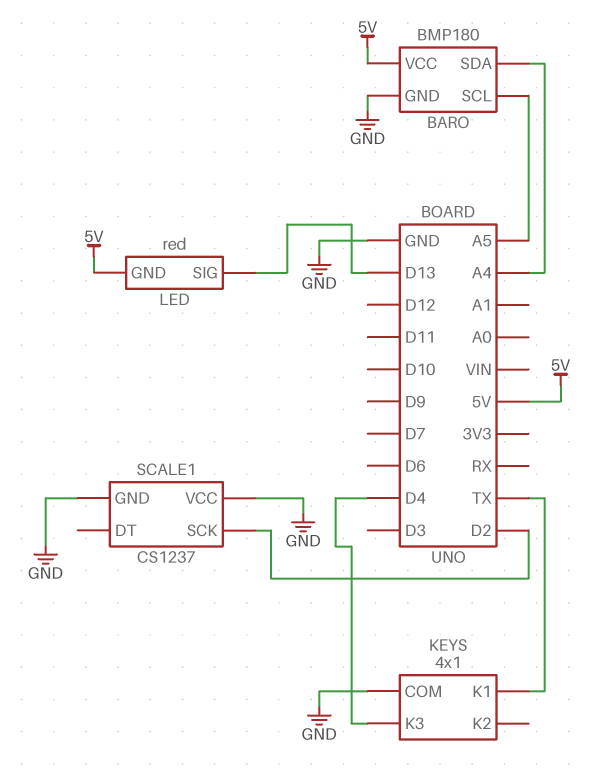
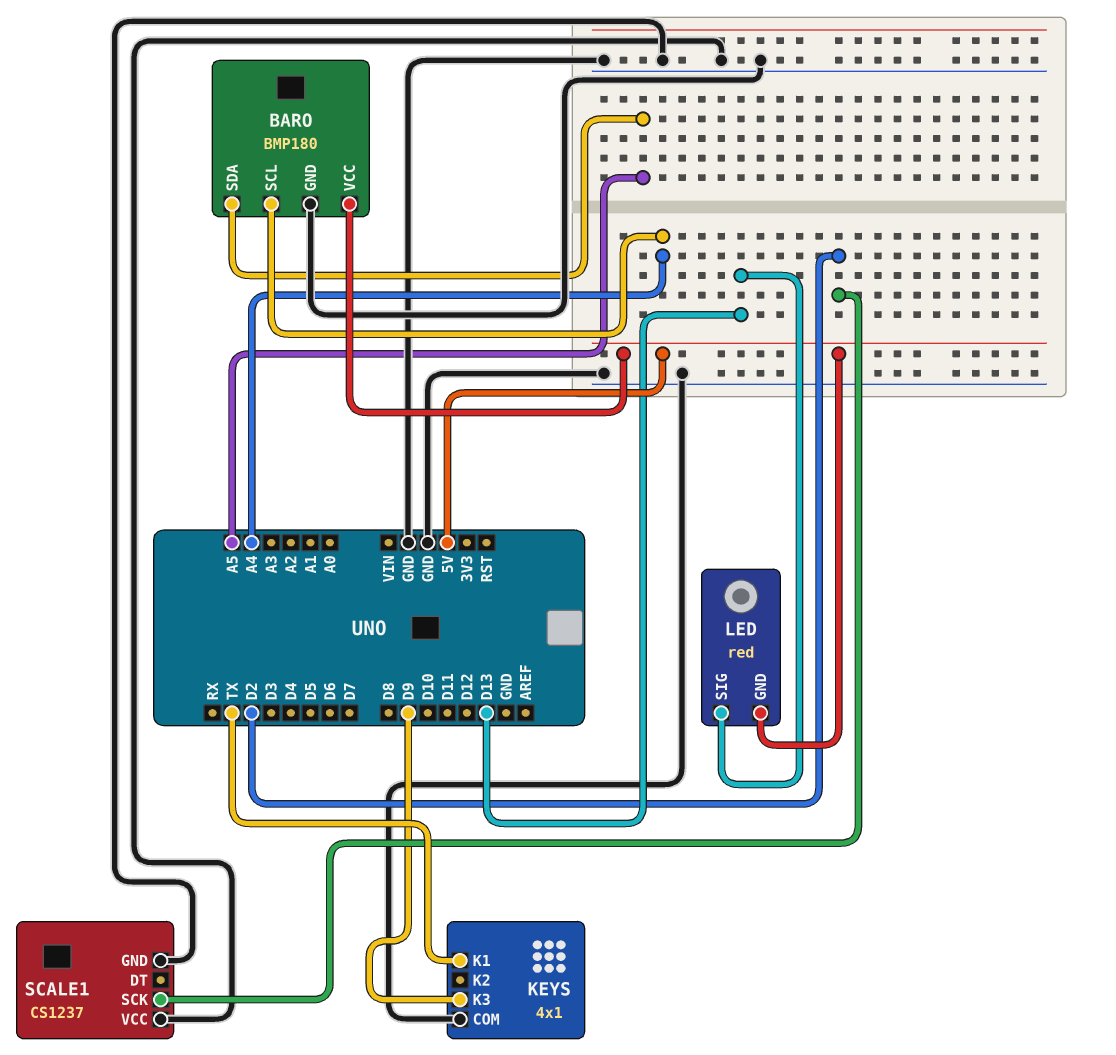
BARO pin SCL: A5 -> A4
BARO pin SDA: A4 -> A5
KEYS pin K3: D4 -> D9

